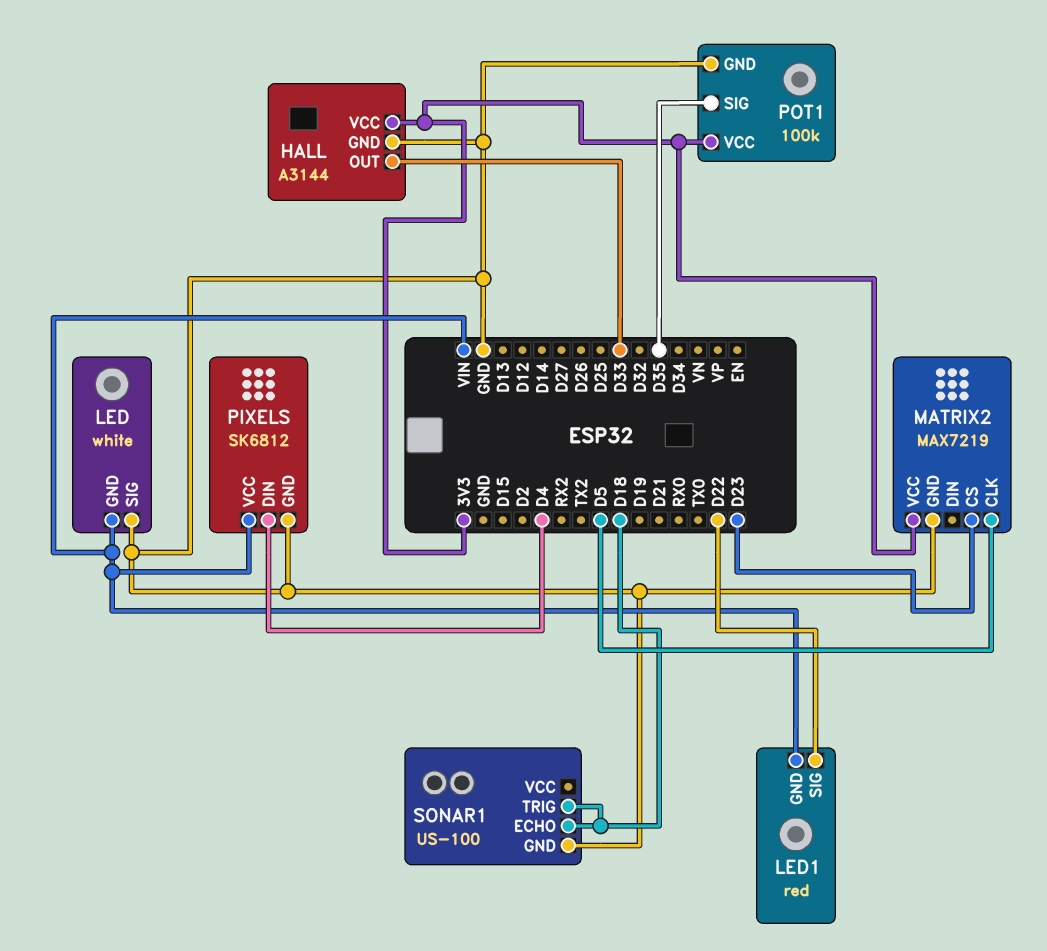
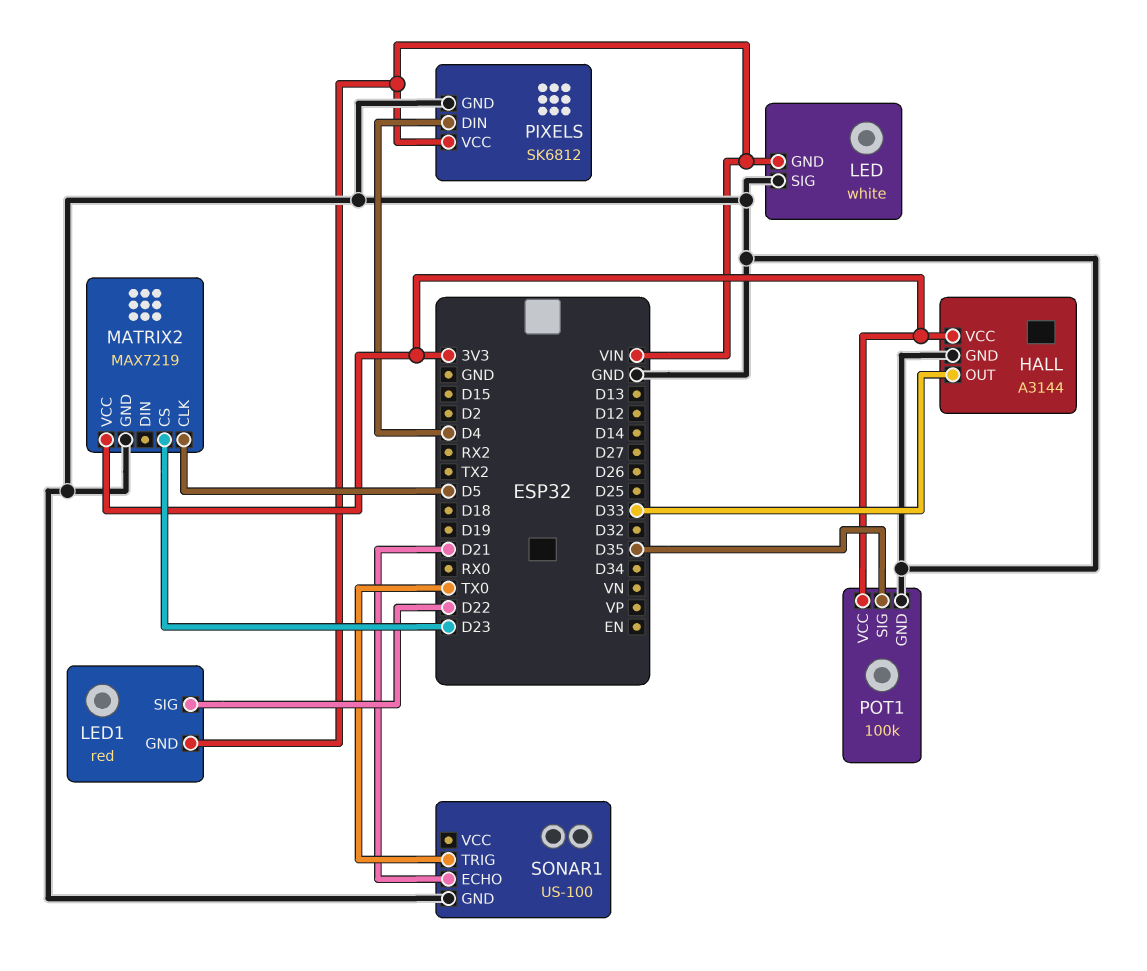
SONAR1 pin ECHO: D18 -> D21
SONAR1 pin TRIG: D18 -> TX0

